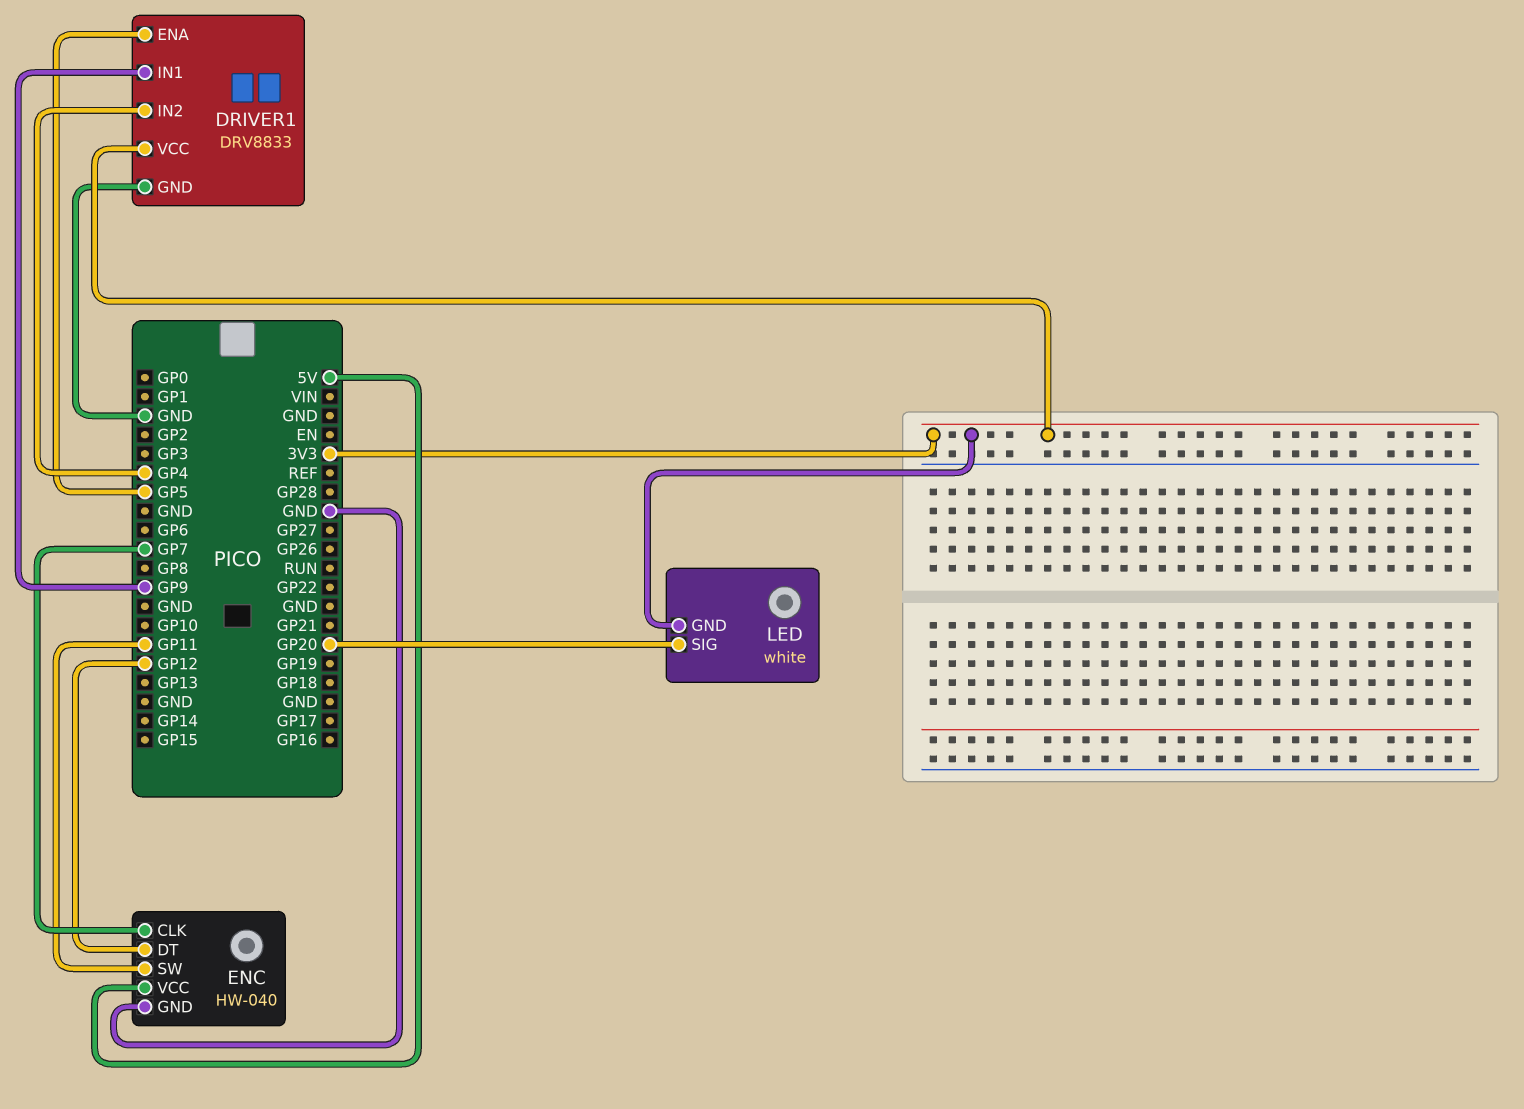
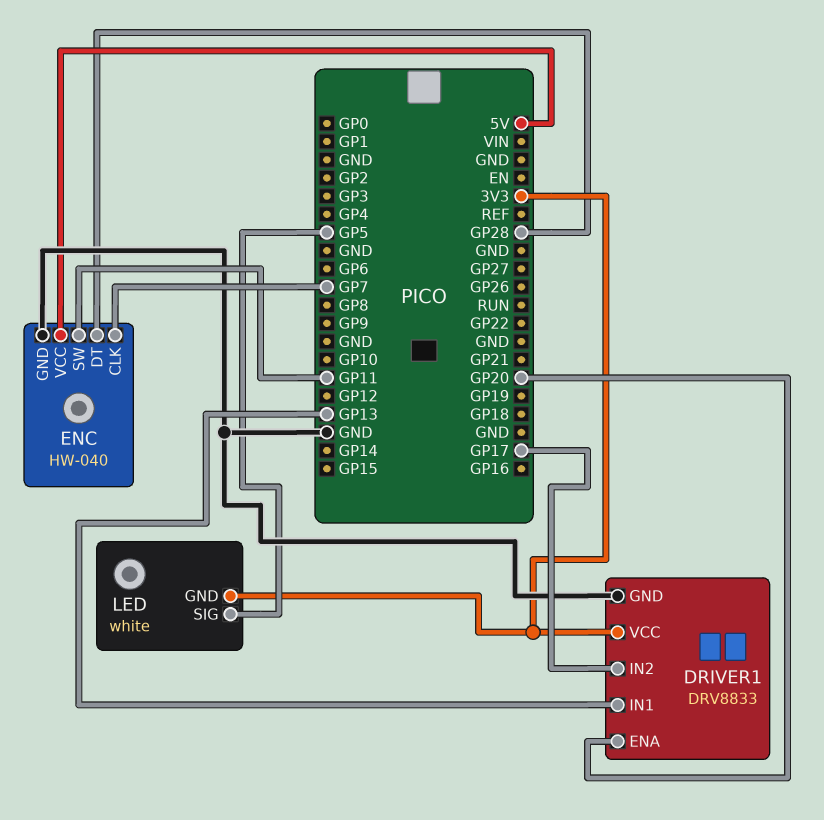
DRIVER1 pin ENA: GP5 -> GP20
DRIVER1 pin IN1: GP9 -> GP13
DRIVER1 pin IN2: GP4 -> GP17
ENC pin DT: GP12 -> GP28
LED pin SIG: GP20 -> GP5

